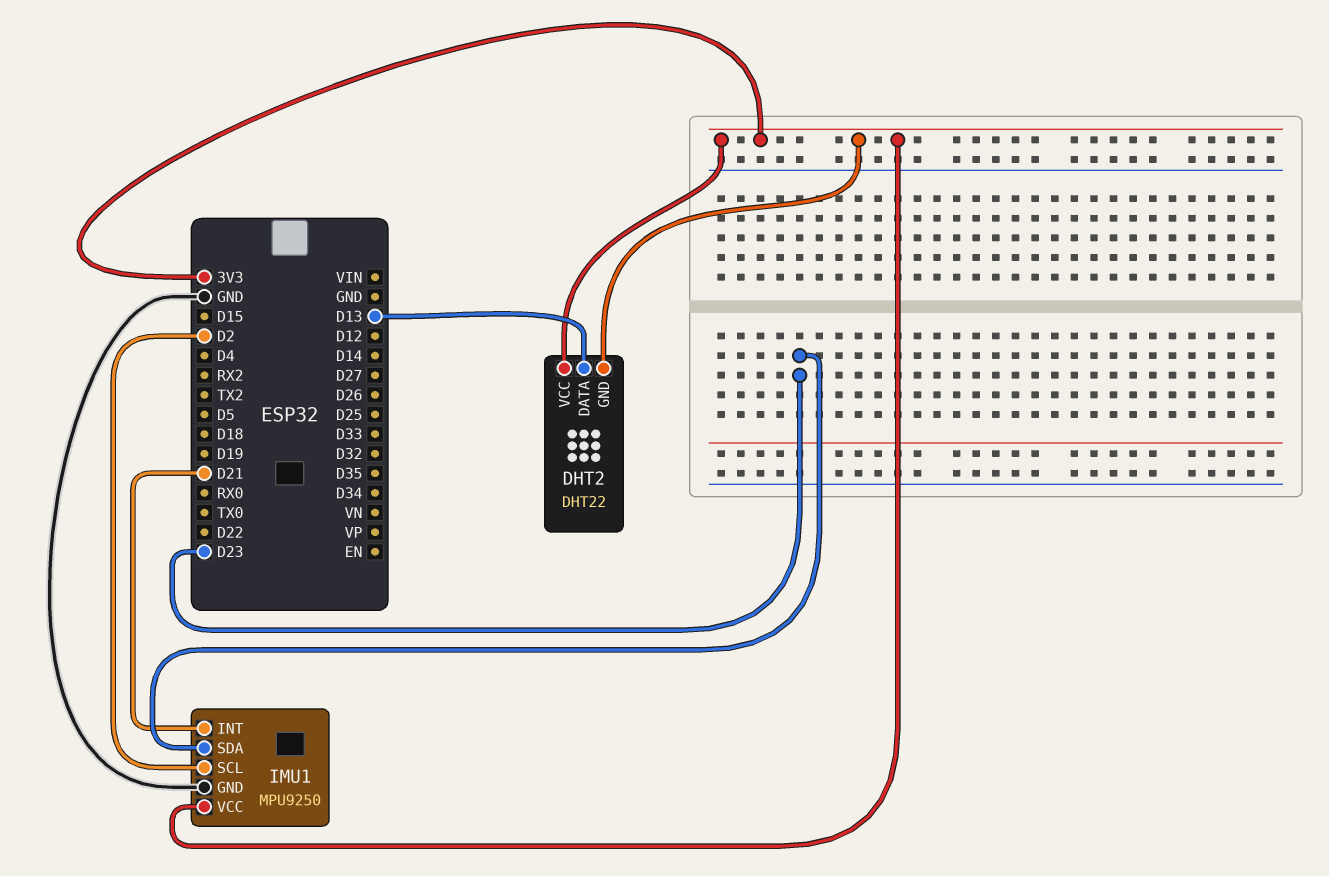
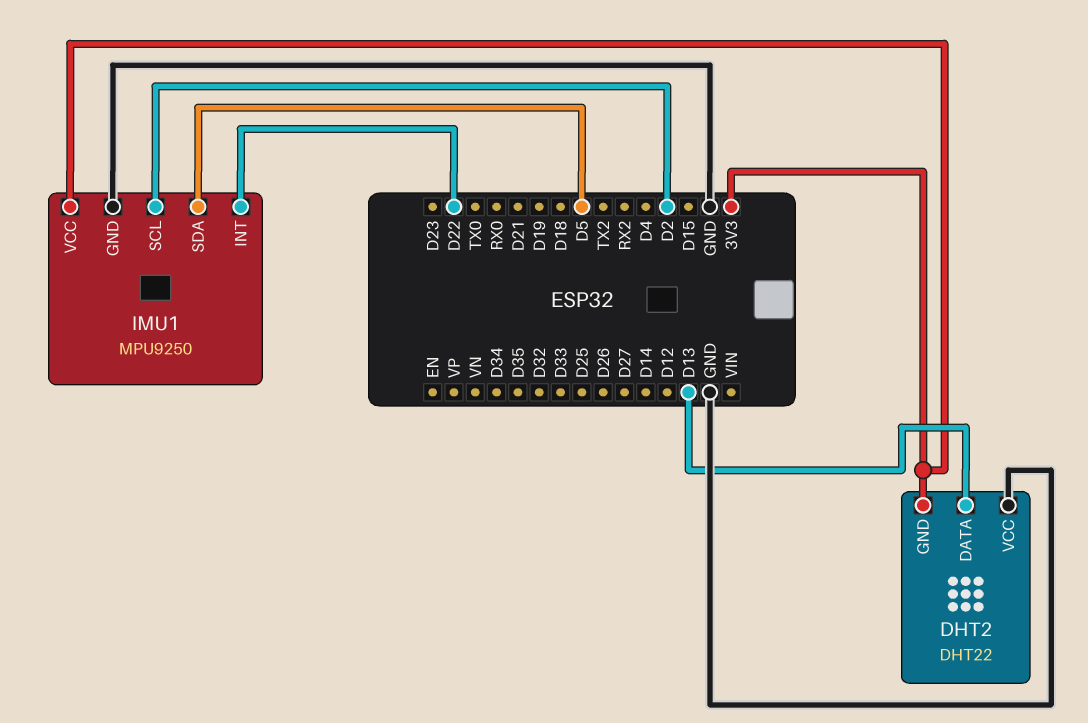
DHT2 pin VCC: 3V3 -> GND
IMU1 pin INT: D21 -> D22
IMU1 pin SDA: D23 -> D5

